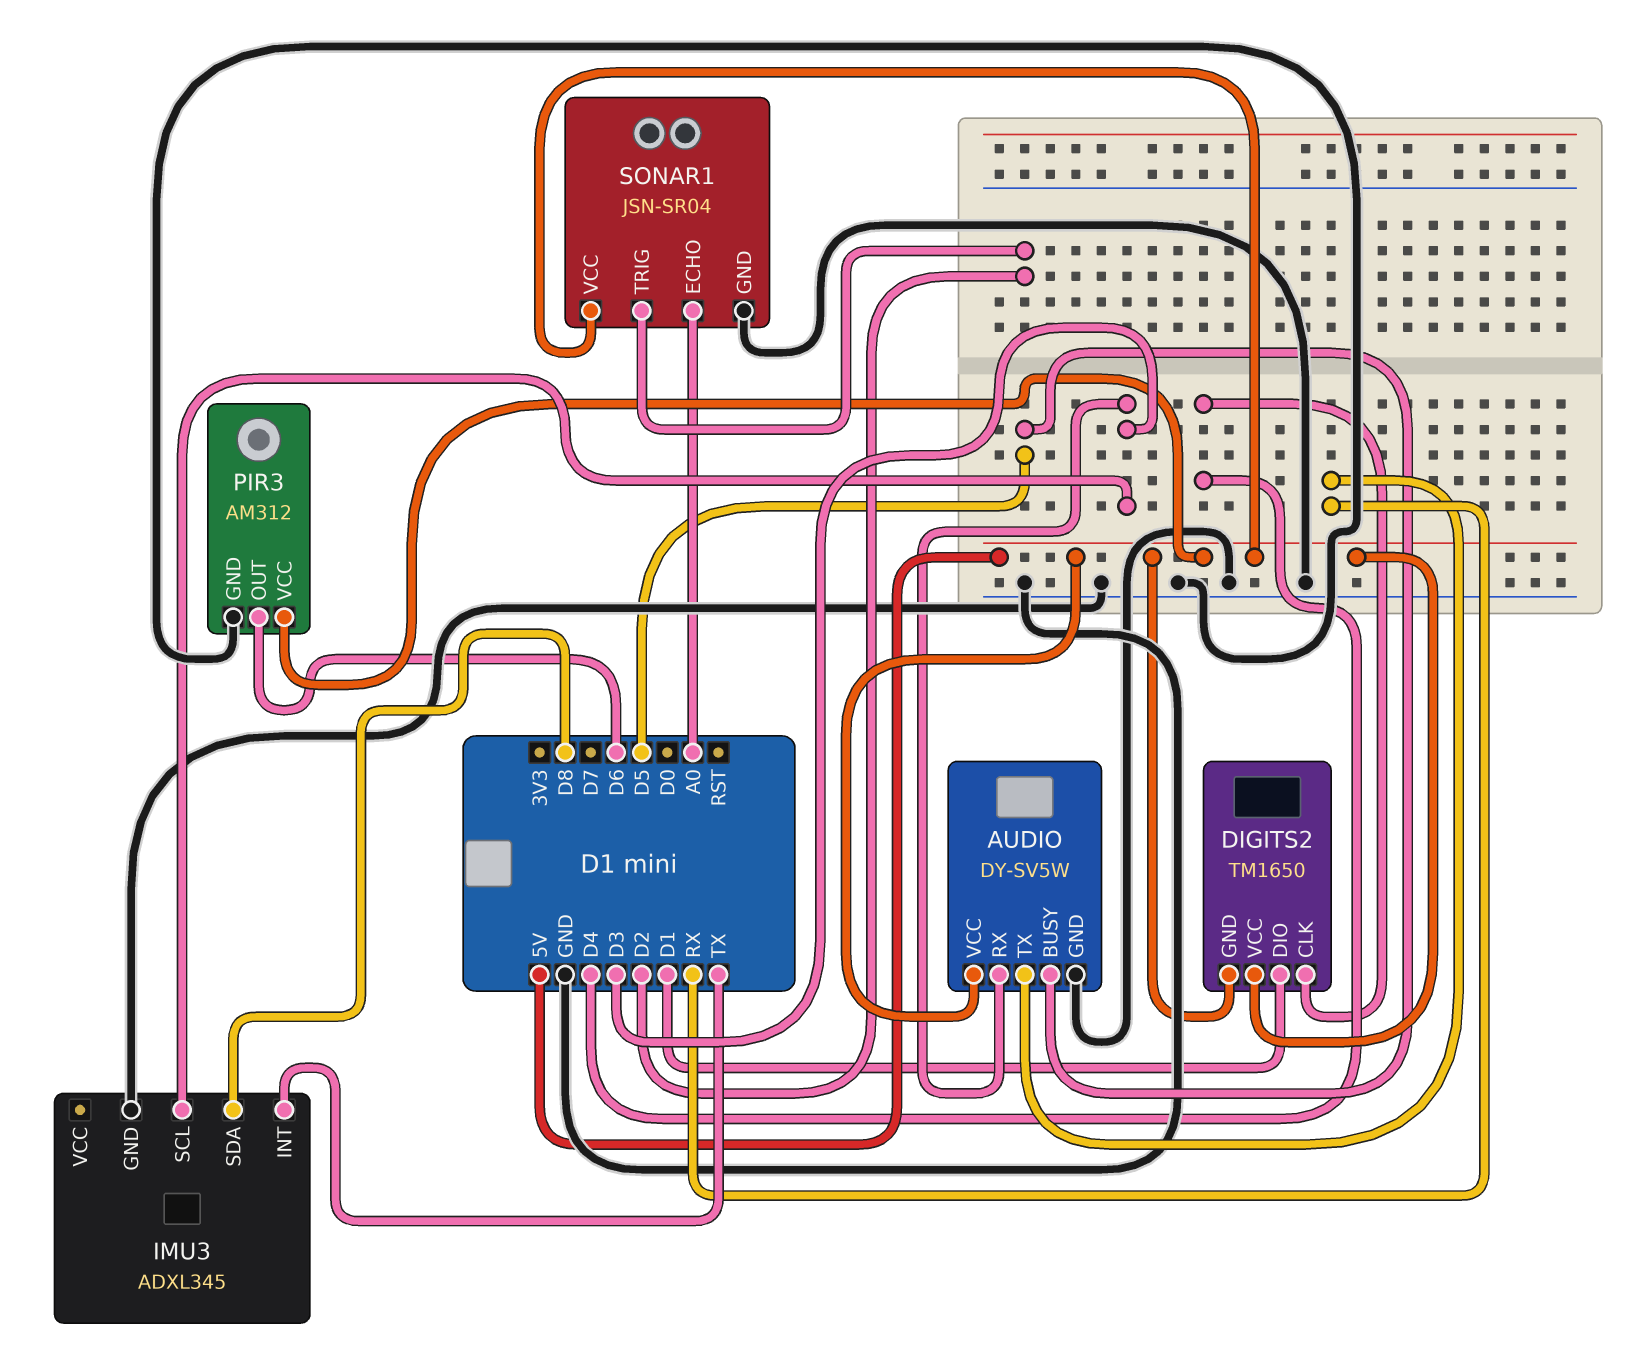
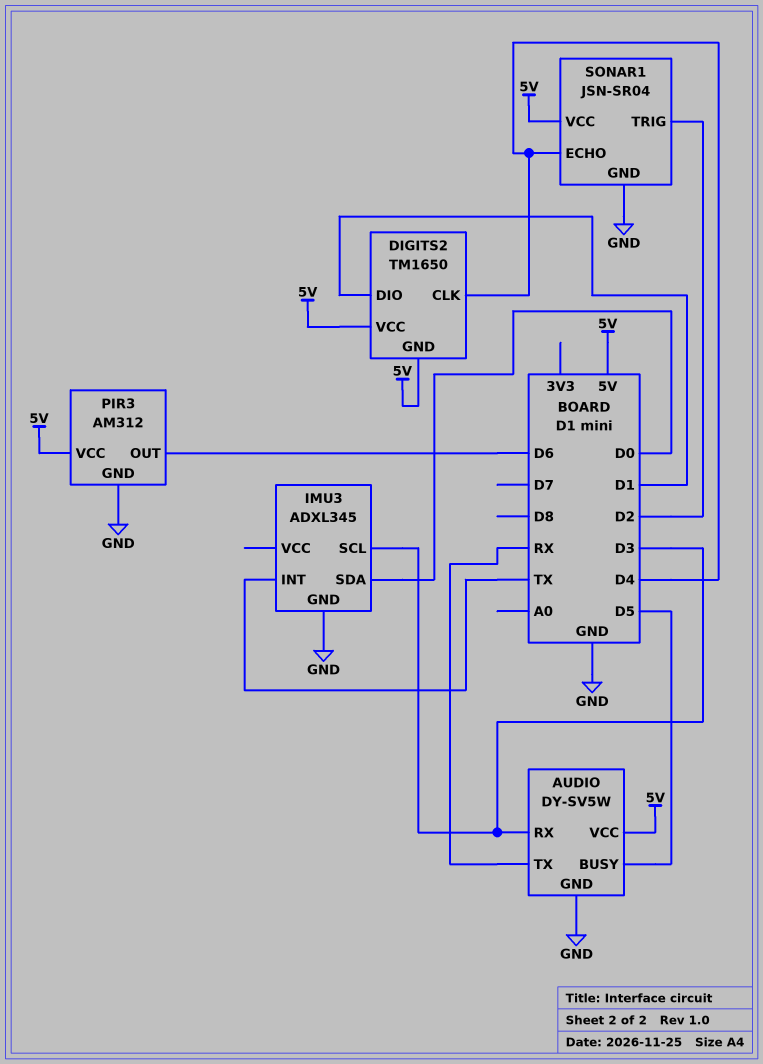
IMU3 pin SDA: D8 -> D0
SONAR1 pin ECHO: A0 -> D4

